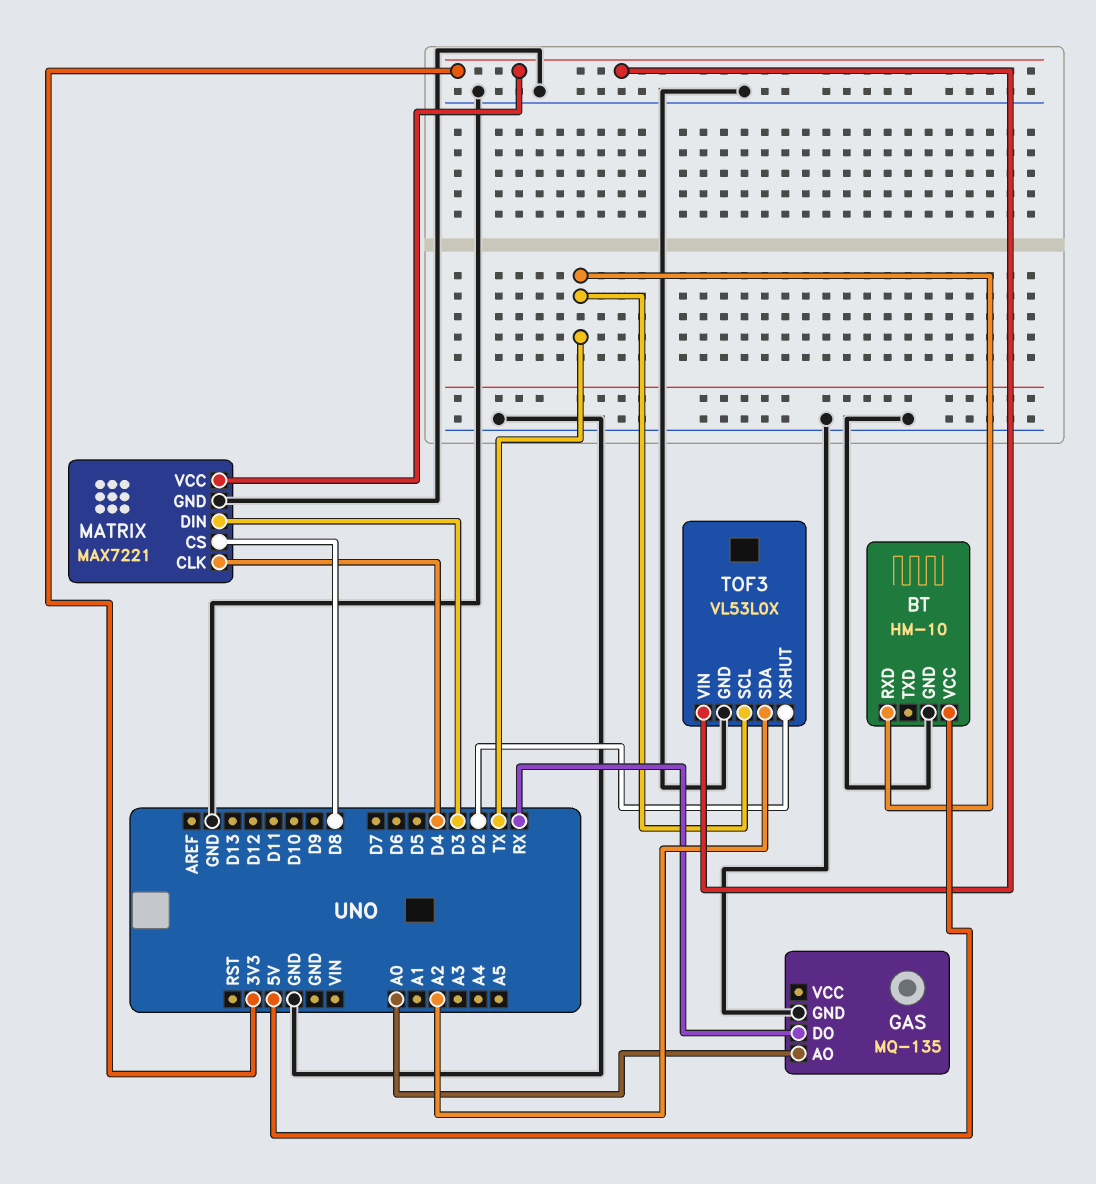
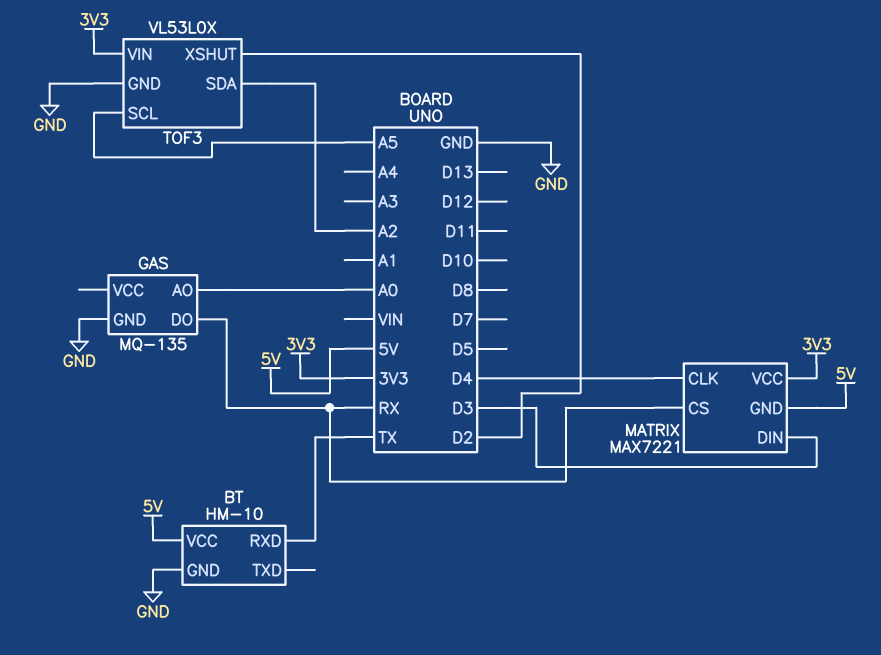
MATRIX pin CS: D8 -> RX
MATRIX pin GND: GND -> 5V
TOF3 pin SCL: TX -> A5

